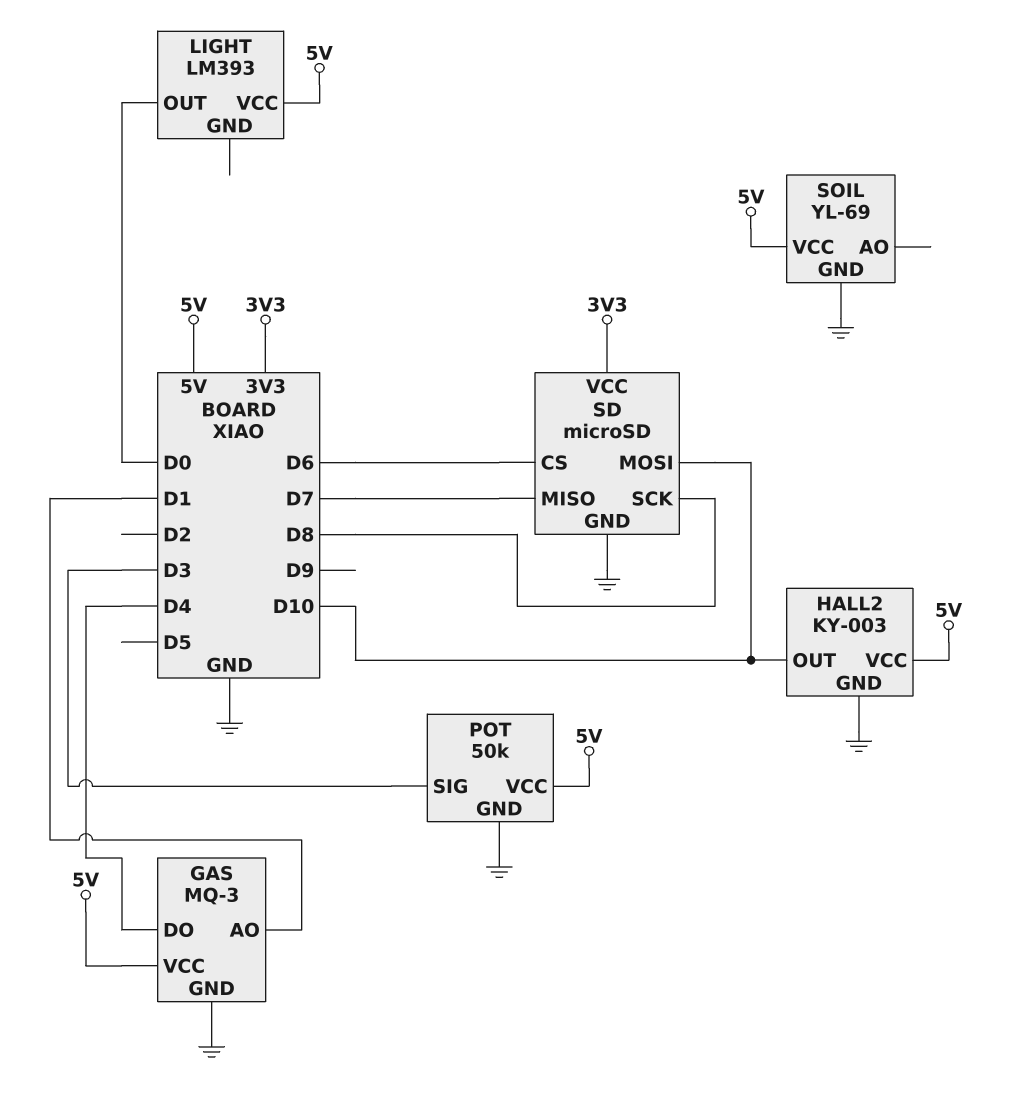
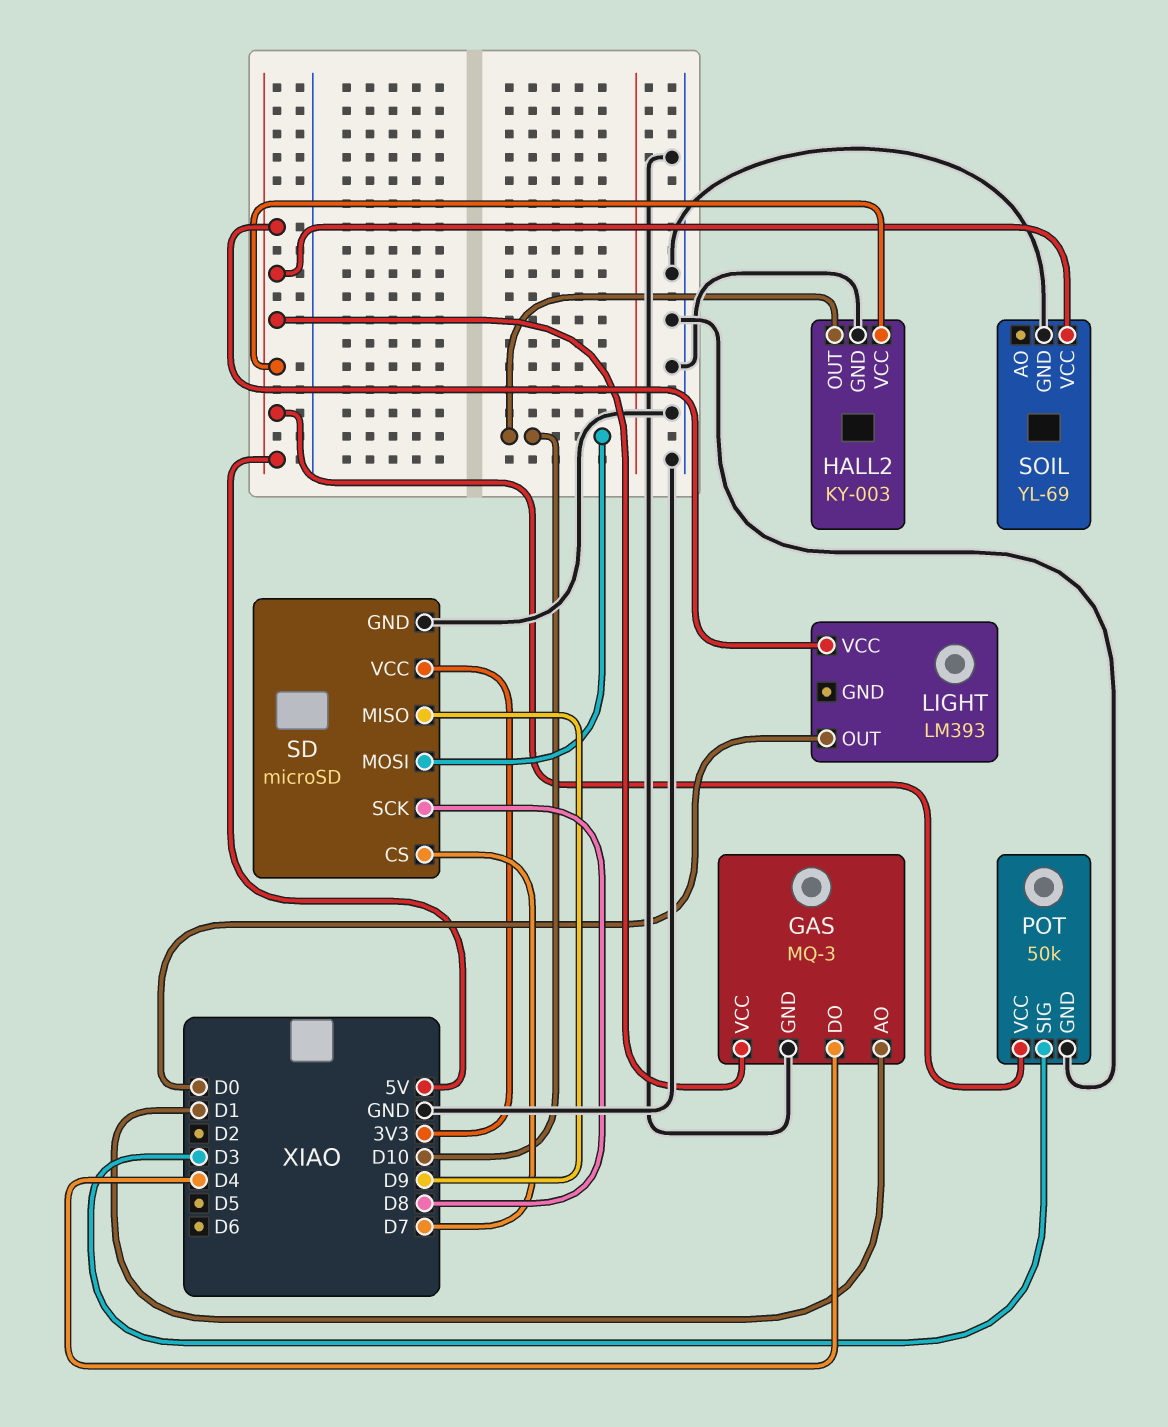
SD pin CS: D6 -> D7
SD pin MISO: D7 -> D9

